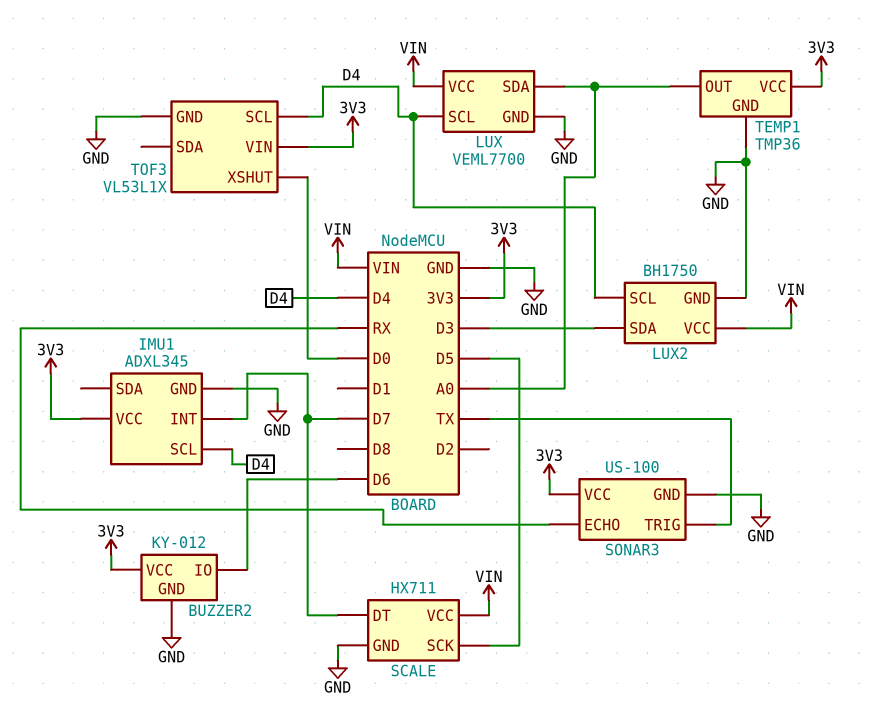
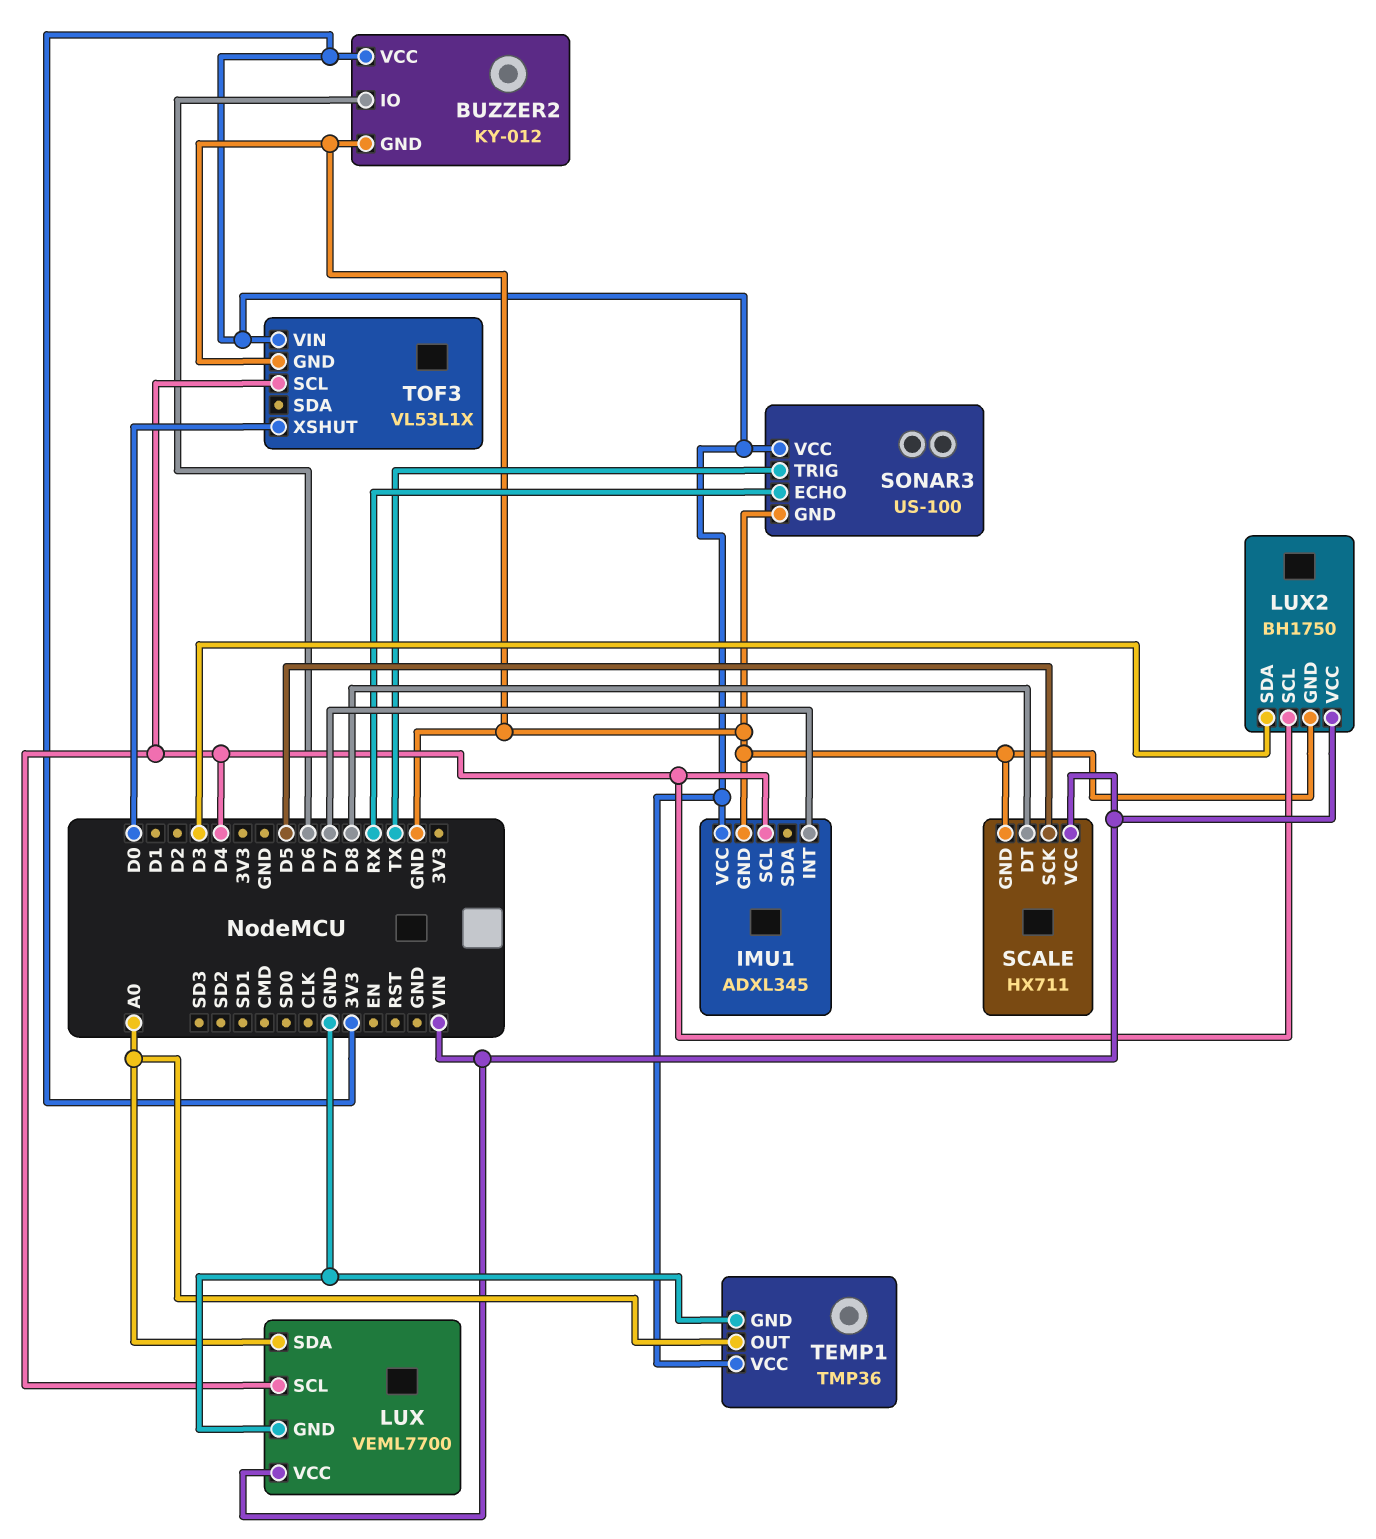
SCALE pin DT: D7 -> D8

